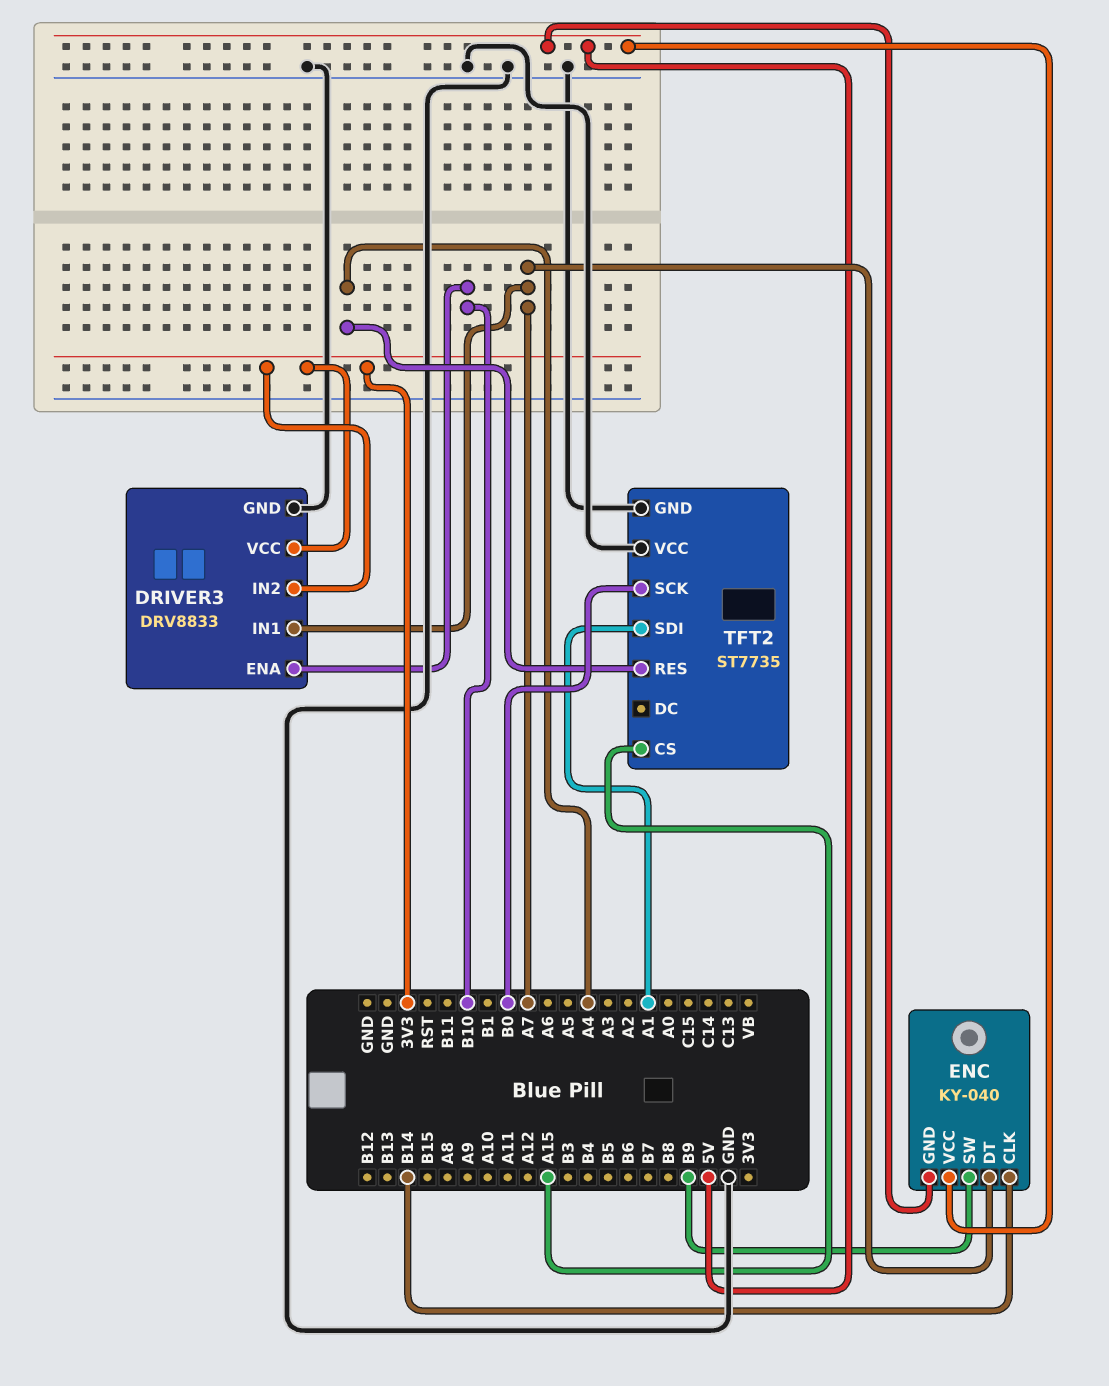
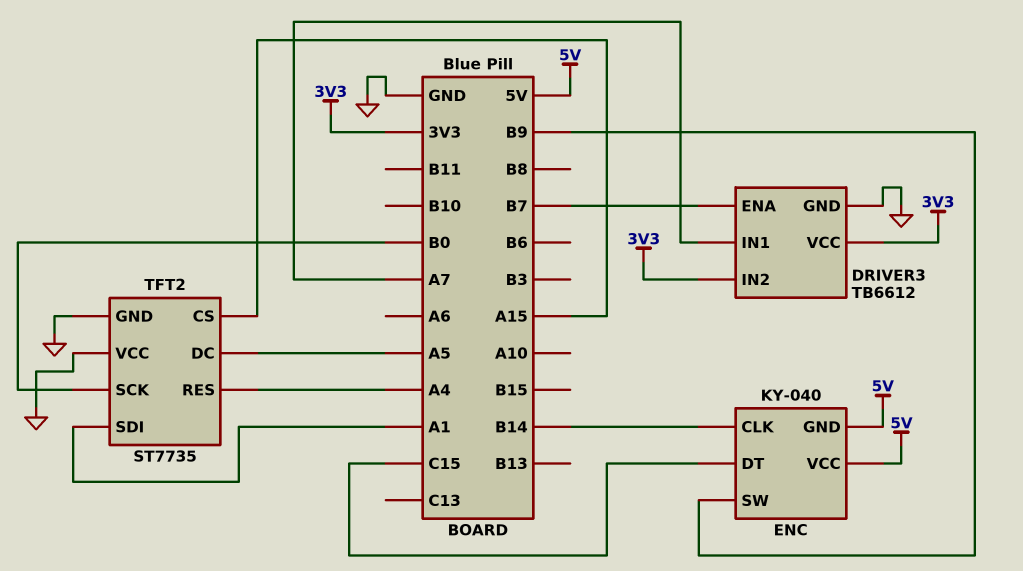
DRIVER3: DRV8833 -> TB6612
DRIVER3 pin ENA: B10 -> B7
ENC pin DT: A7 -> C15
TFT2 pin DC: none -> A5

